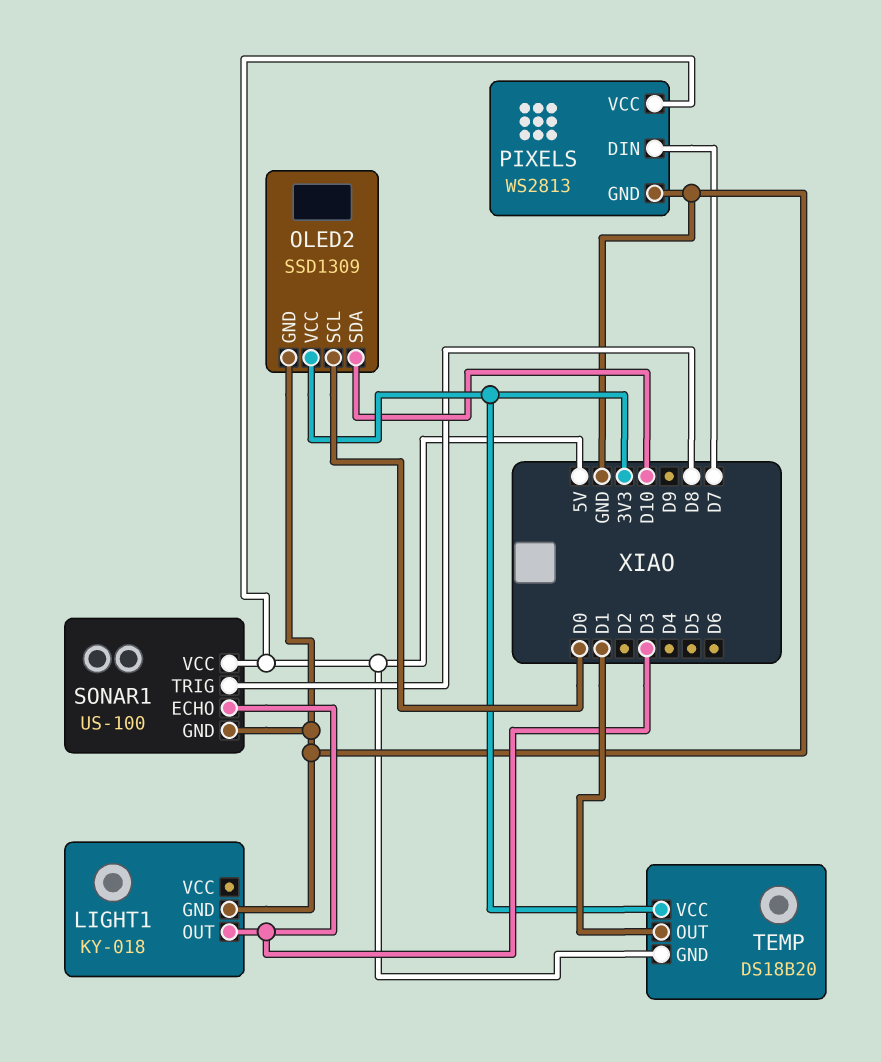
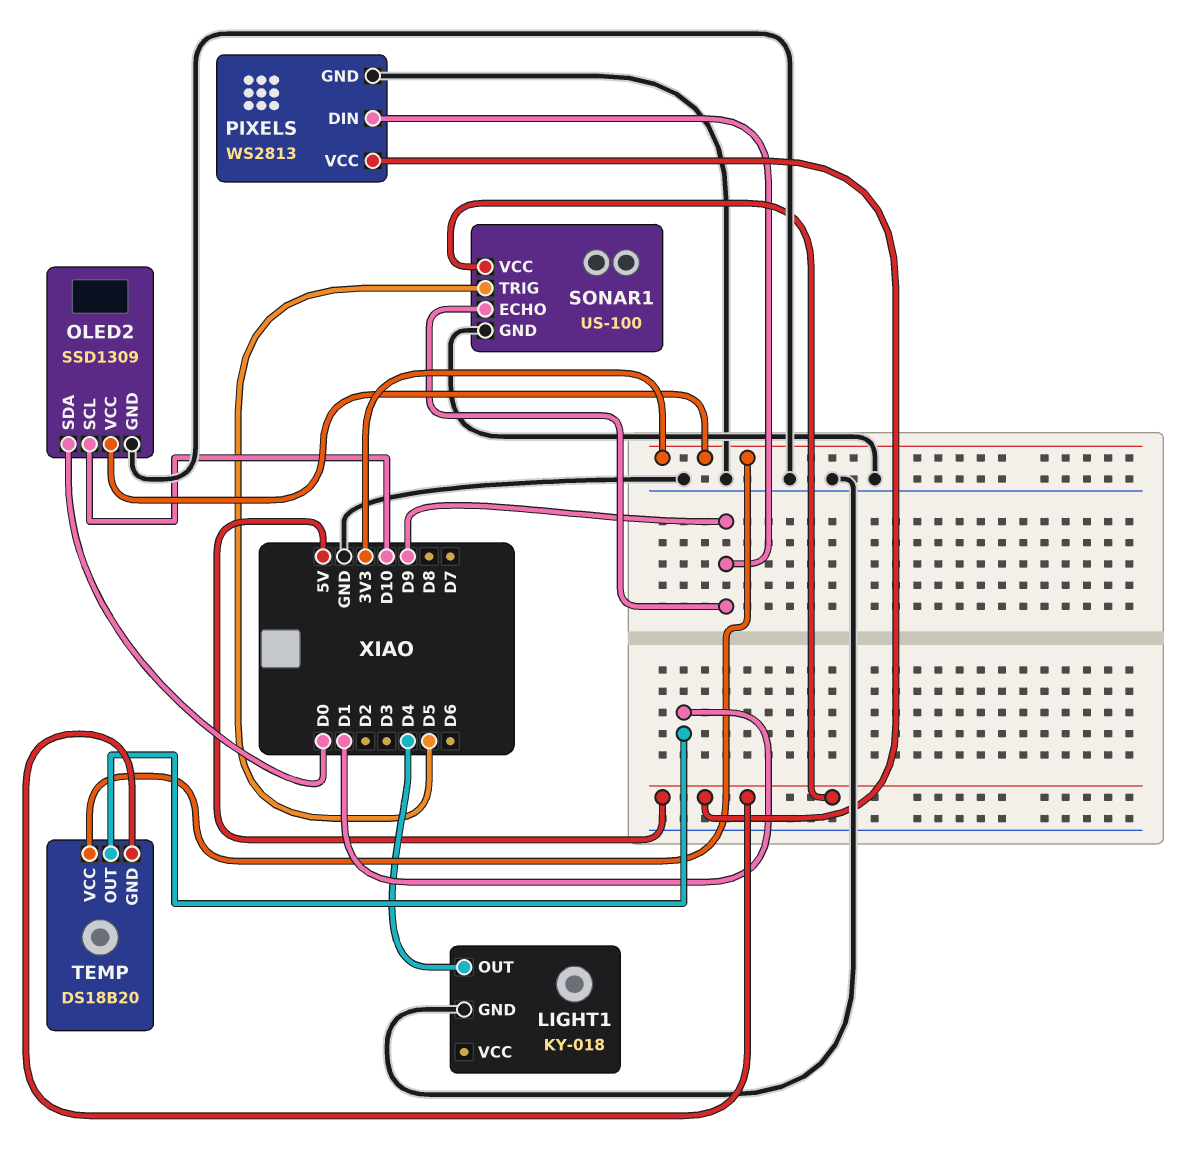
LIGHT1 pin OUT: D3 -> D4
OLED2 pin SCL: D0 -> D10
OLED2 pin SDA: D10 -> D0
PIXELS pin DIN: D7 -> D9
SONAR1 pin ECHO: D3 -> D9
SONAR1 pin TRIG: D8 -> D5

